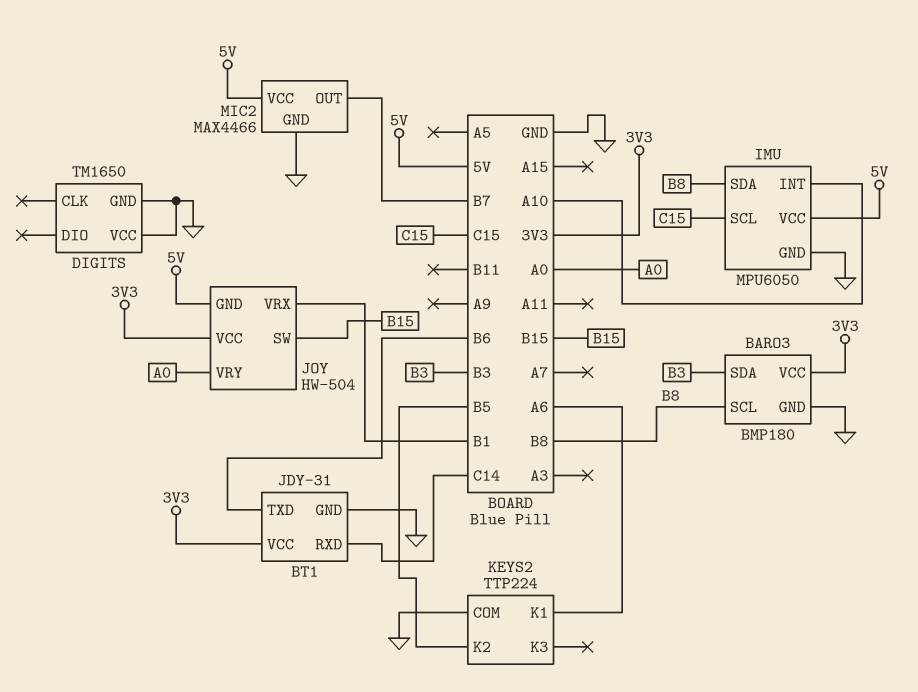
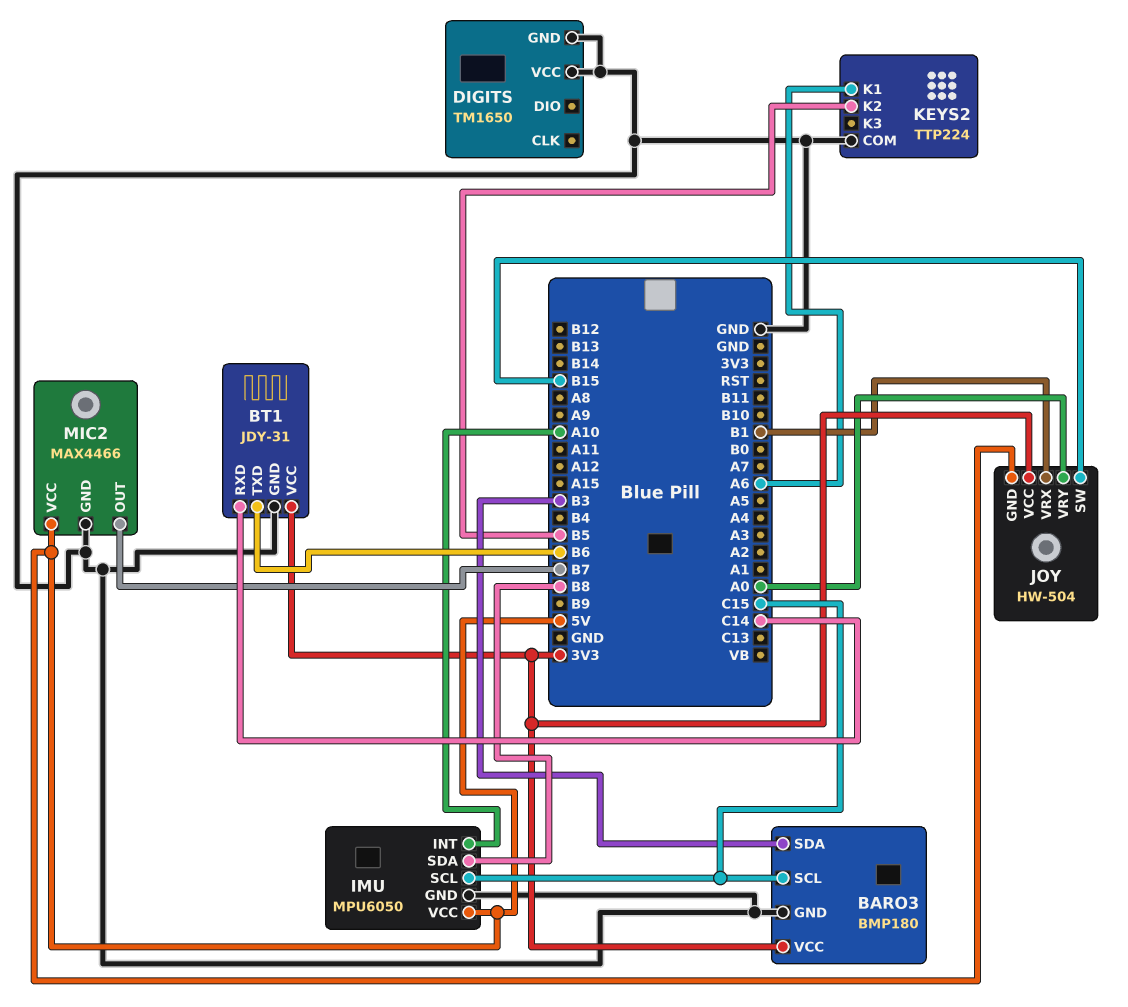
BARO3 pin SCL: B8 -> C15

